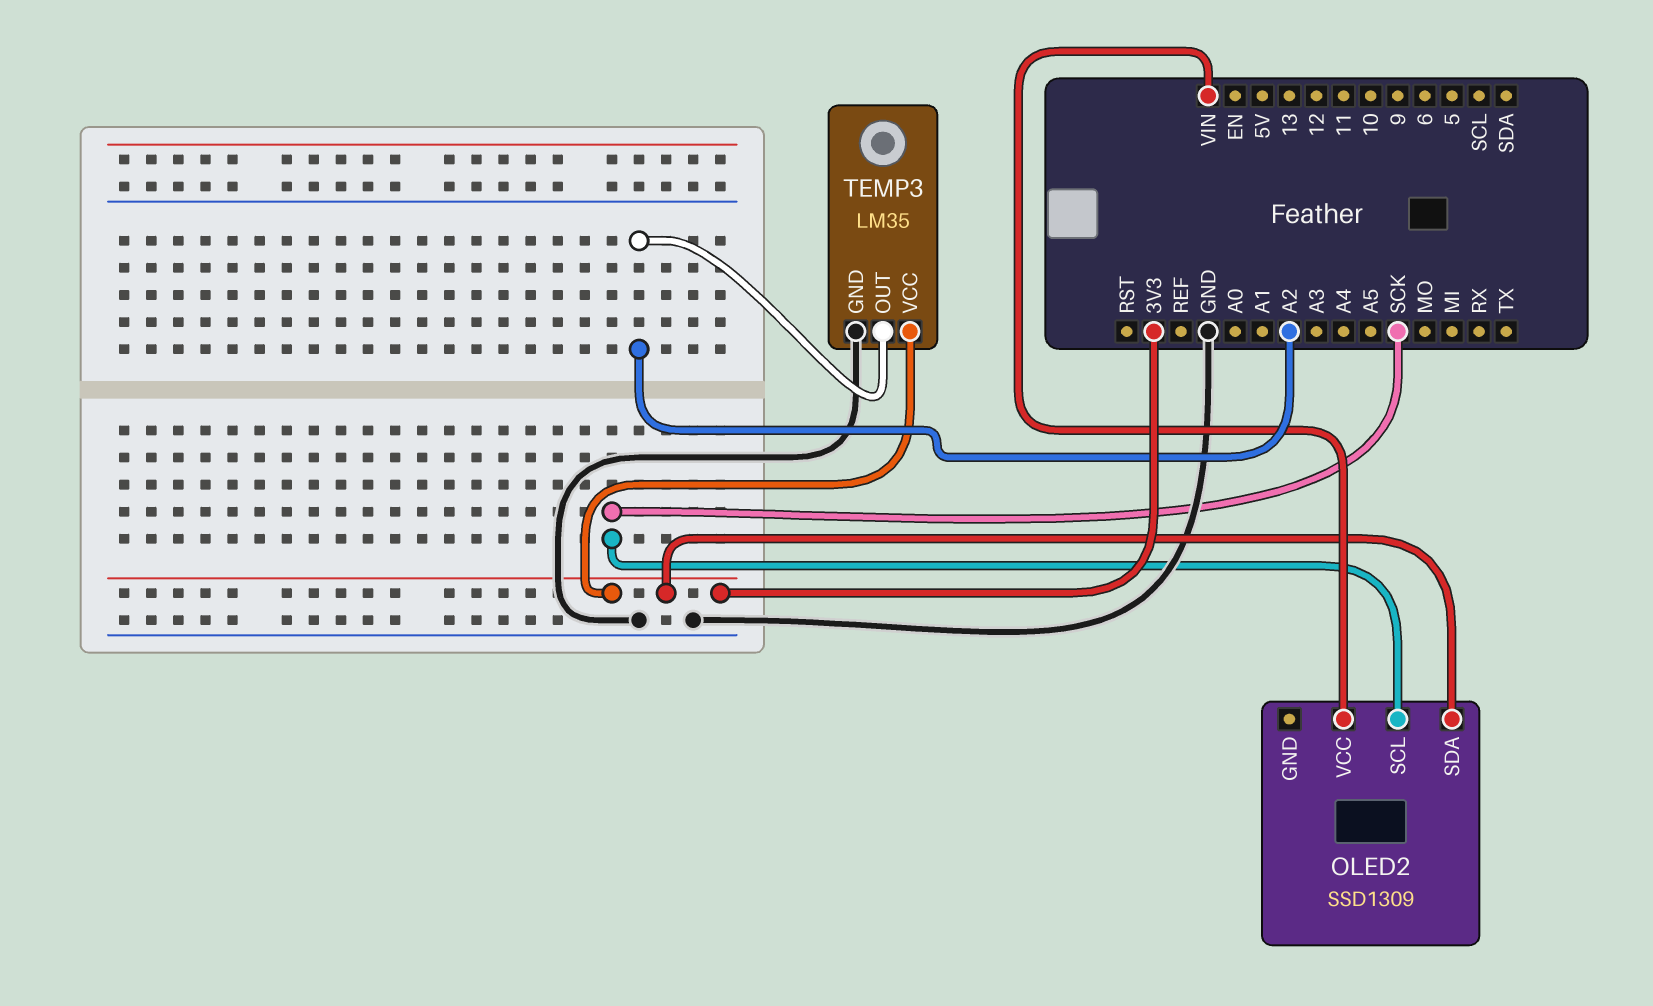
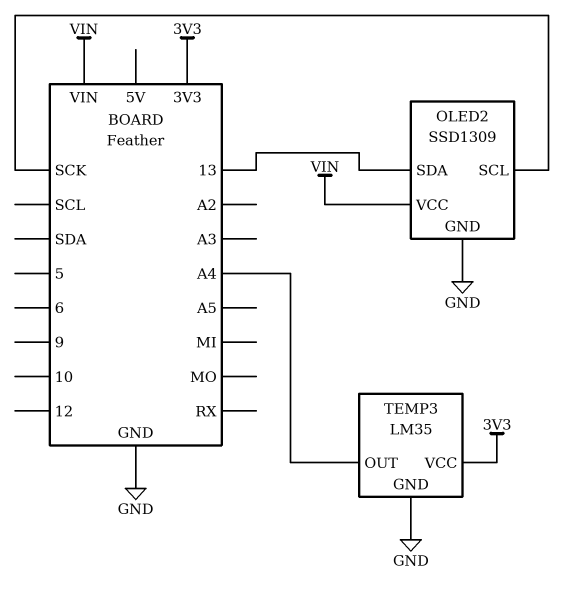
OLED2 pin GND: none -> GND
OLED2 pin SDA: 3V3 -> 13
TEMP3 pin OUT: A2 -> A4

